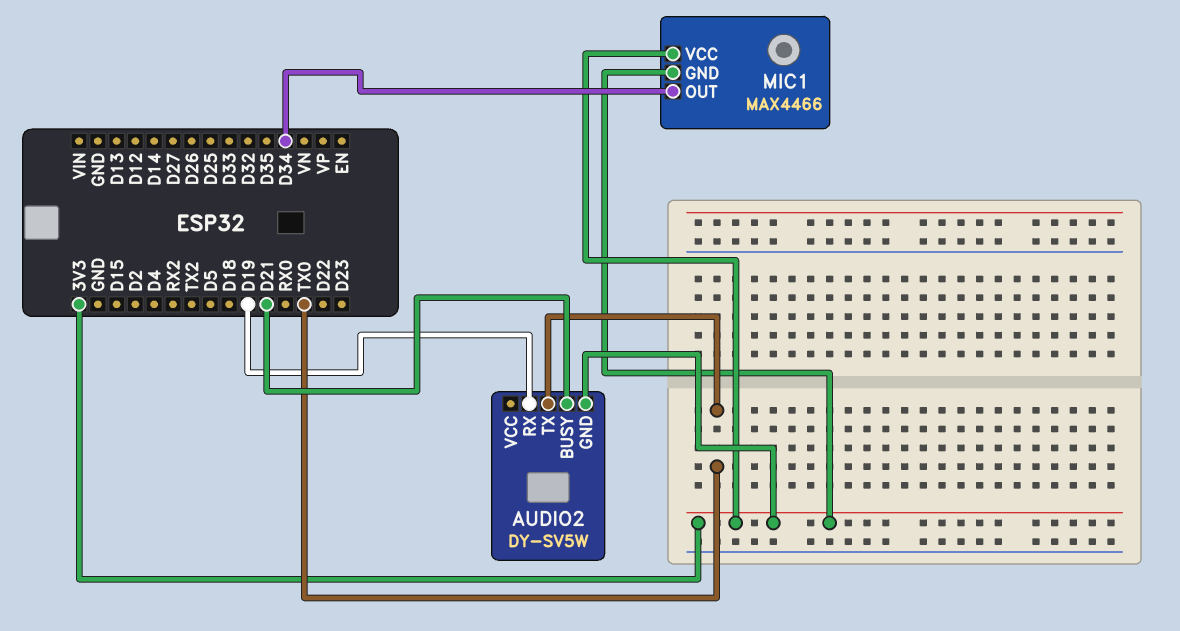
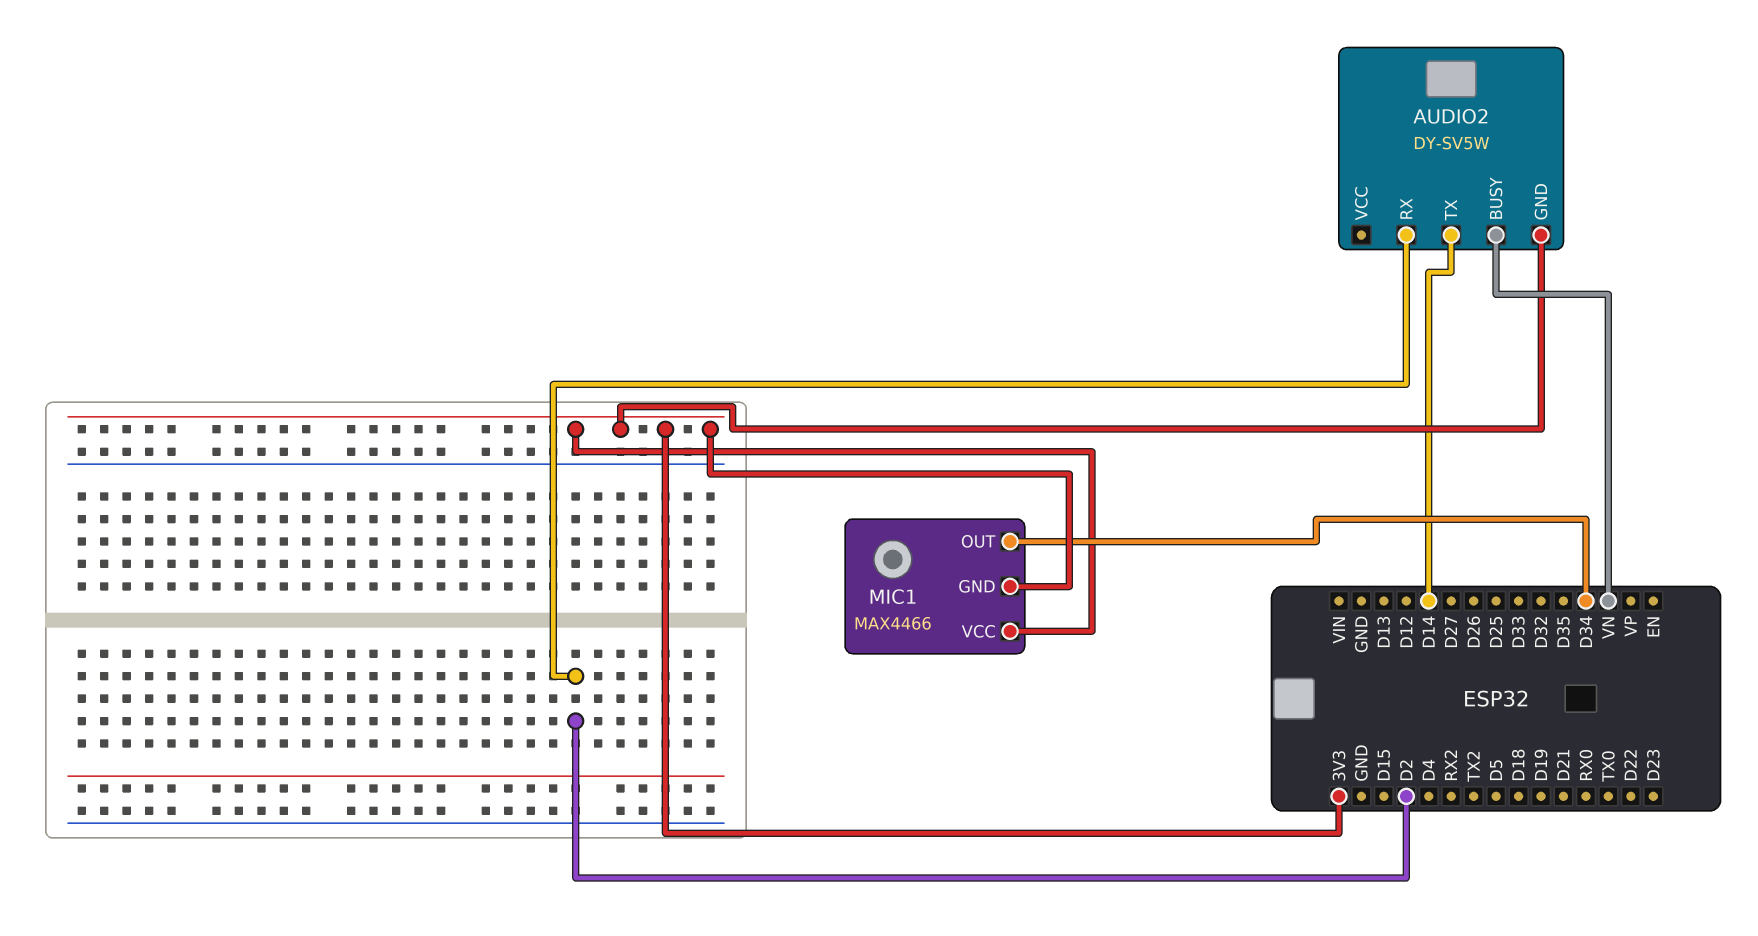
AUDIO2 pin BUSY: D21 -> VN
AUDIO2 pin RX: D19 -> D2
AUDIO2 pin TX: TX0 -> D14

